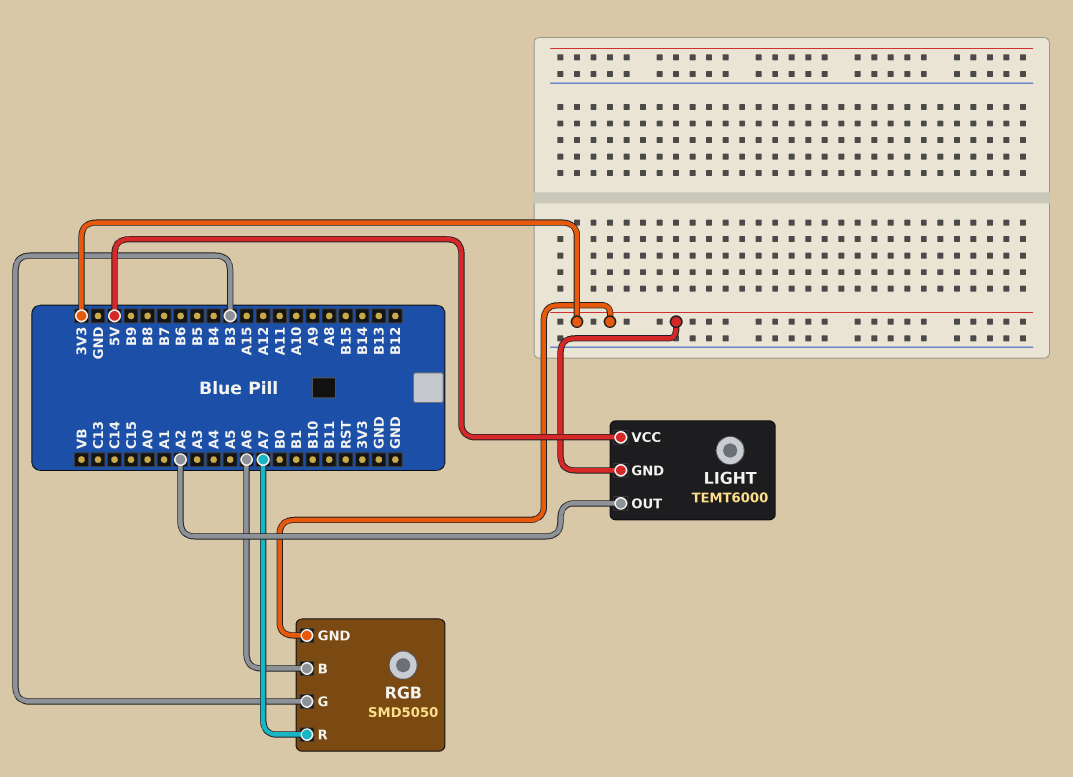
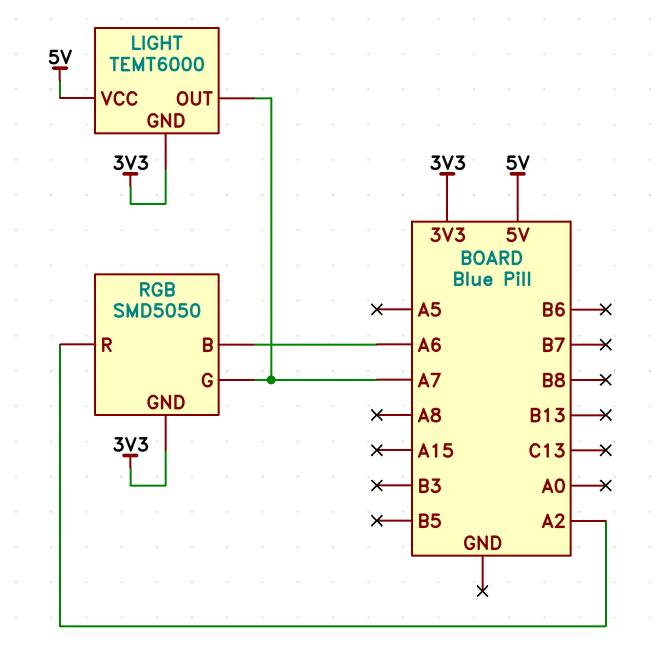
LIGHT pin OUT: A2 -> A7
RGB pin G: B3 -> A7
RGB pin R: A7 -> A2

